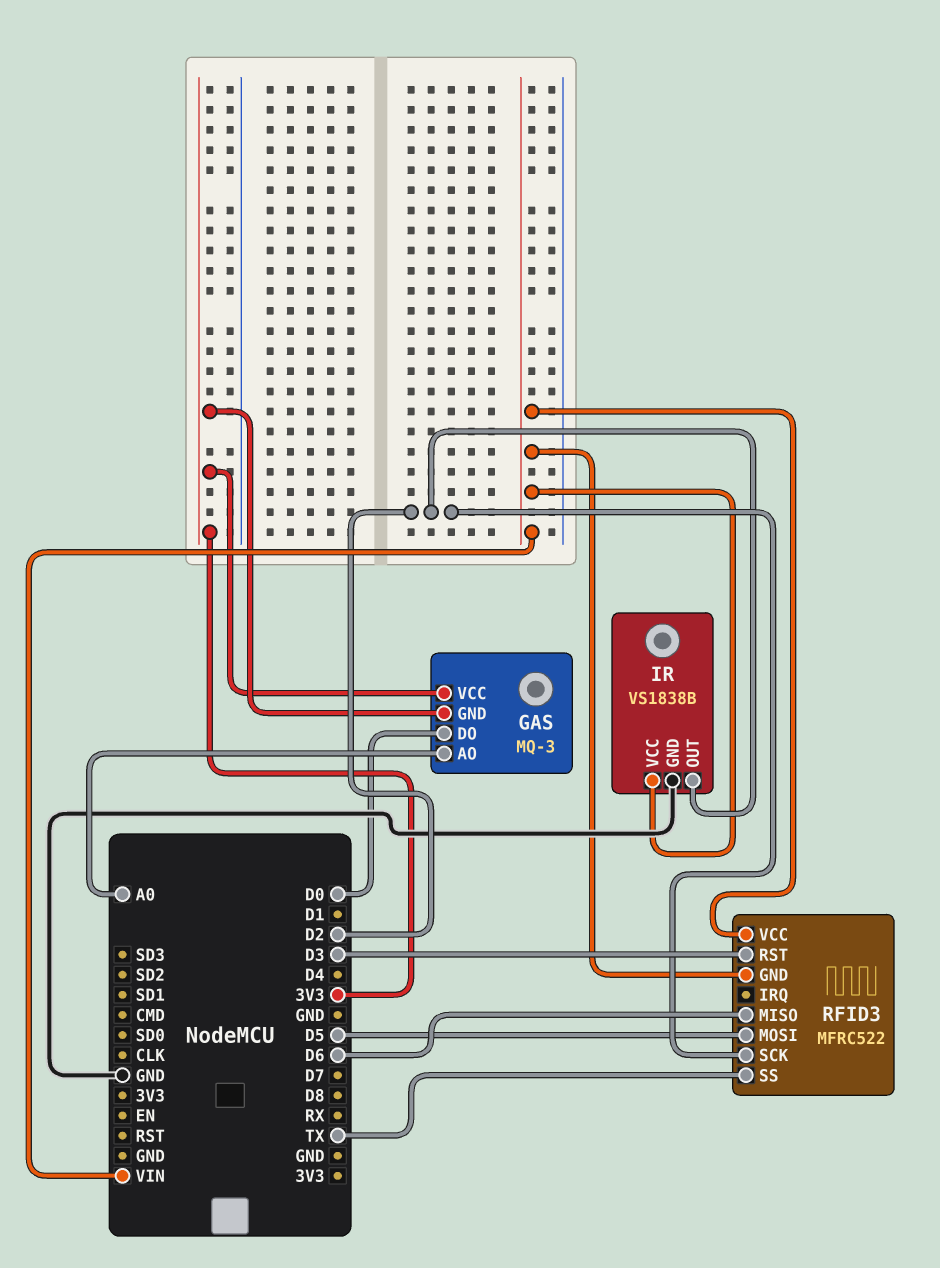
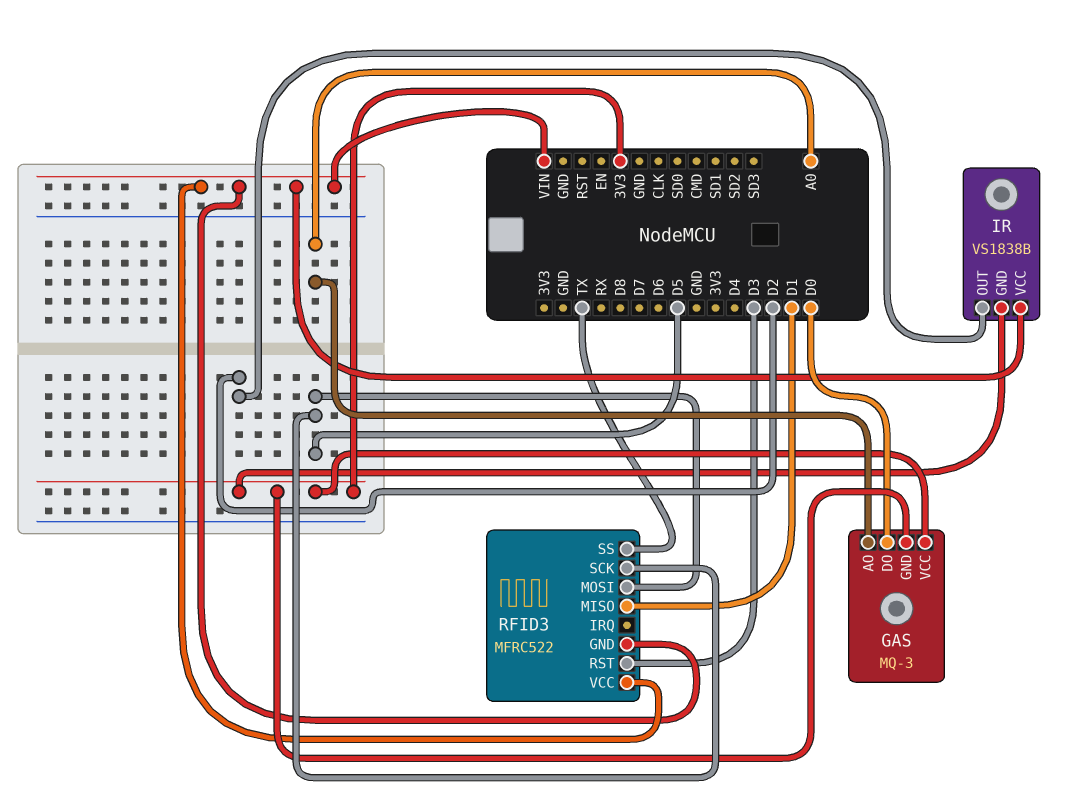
IR pin GND: GND -> 3V3
RFID3 pin MISO: D6 -> D1
RFID3 pin SCK: D2 -> D5

